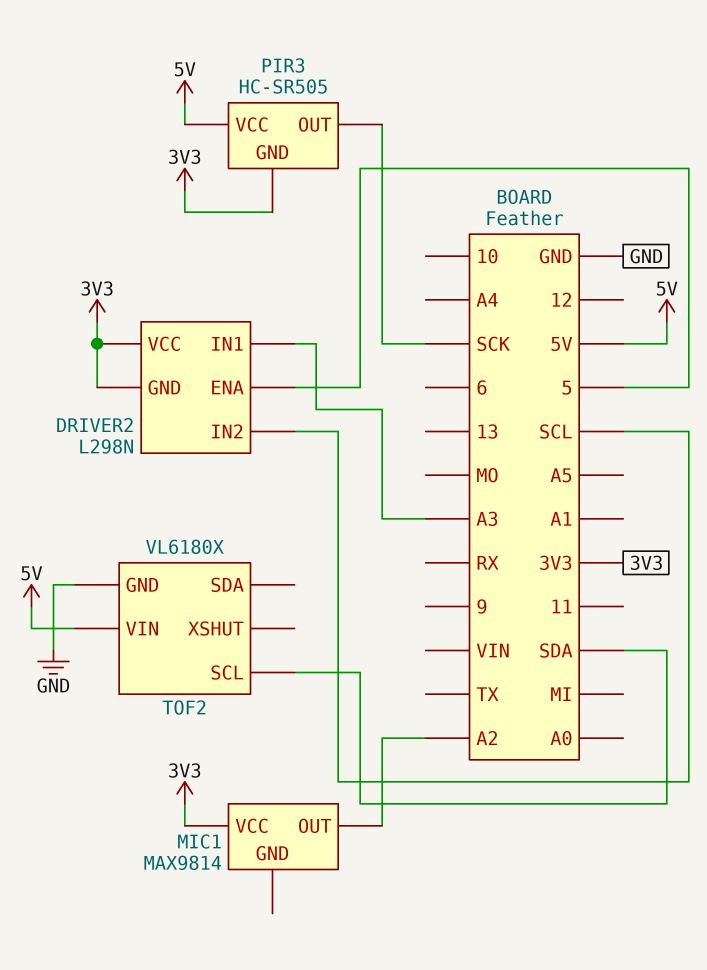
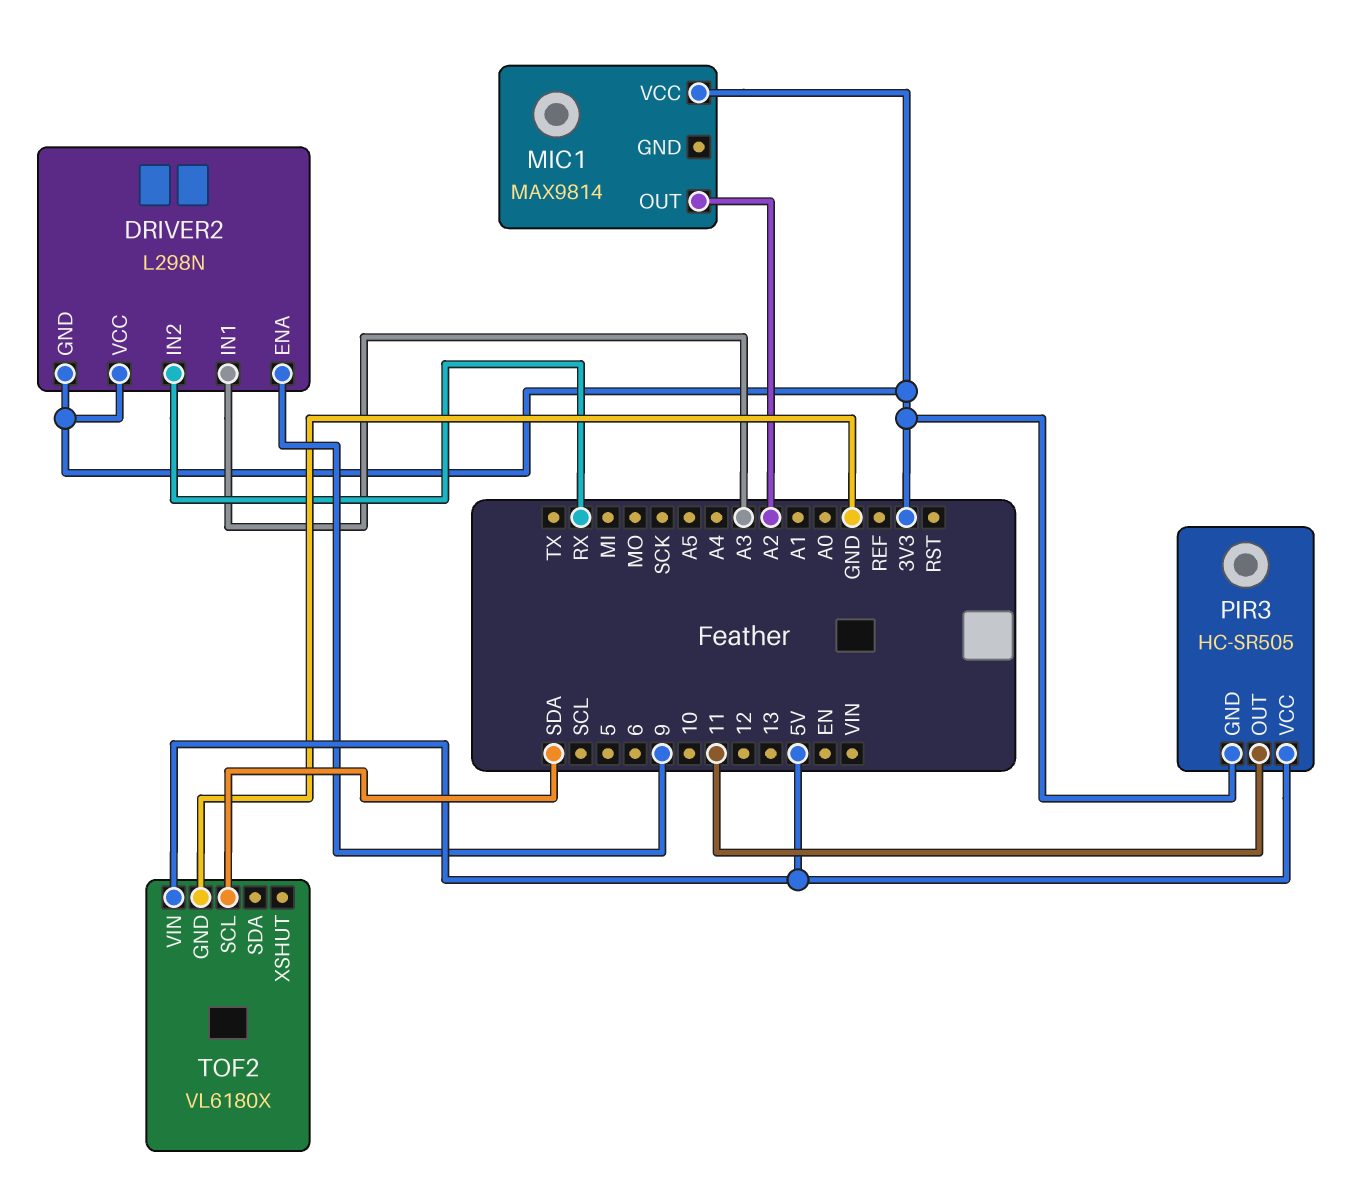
DRIVER2 pin ENA: 5 -> 9
DRIVER2 pin IN2: SCL -> RX
PIR3 pin OUT: SCK -> 11

